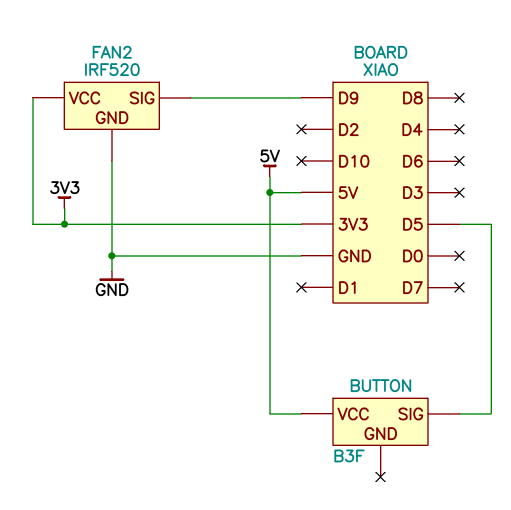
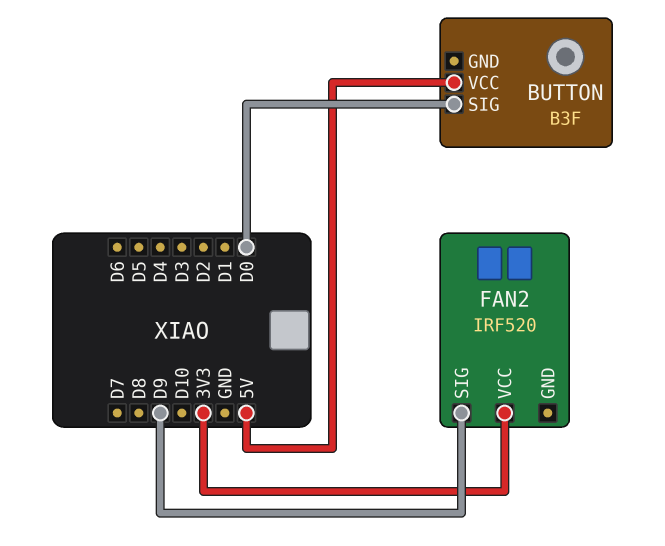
BUTTON pin SIG: D5 -> D0
FAN2 pin GND: GND -> none

